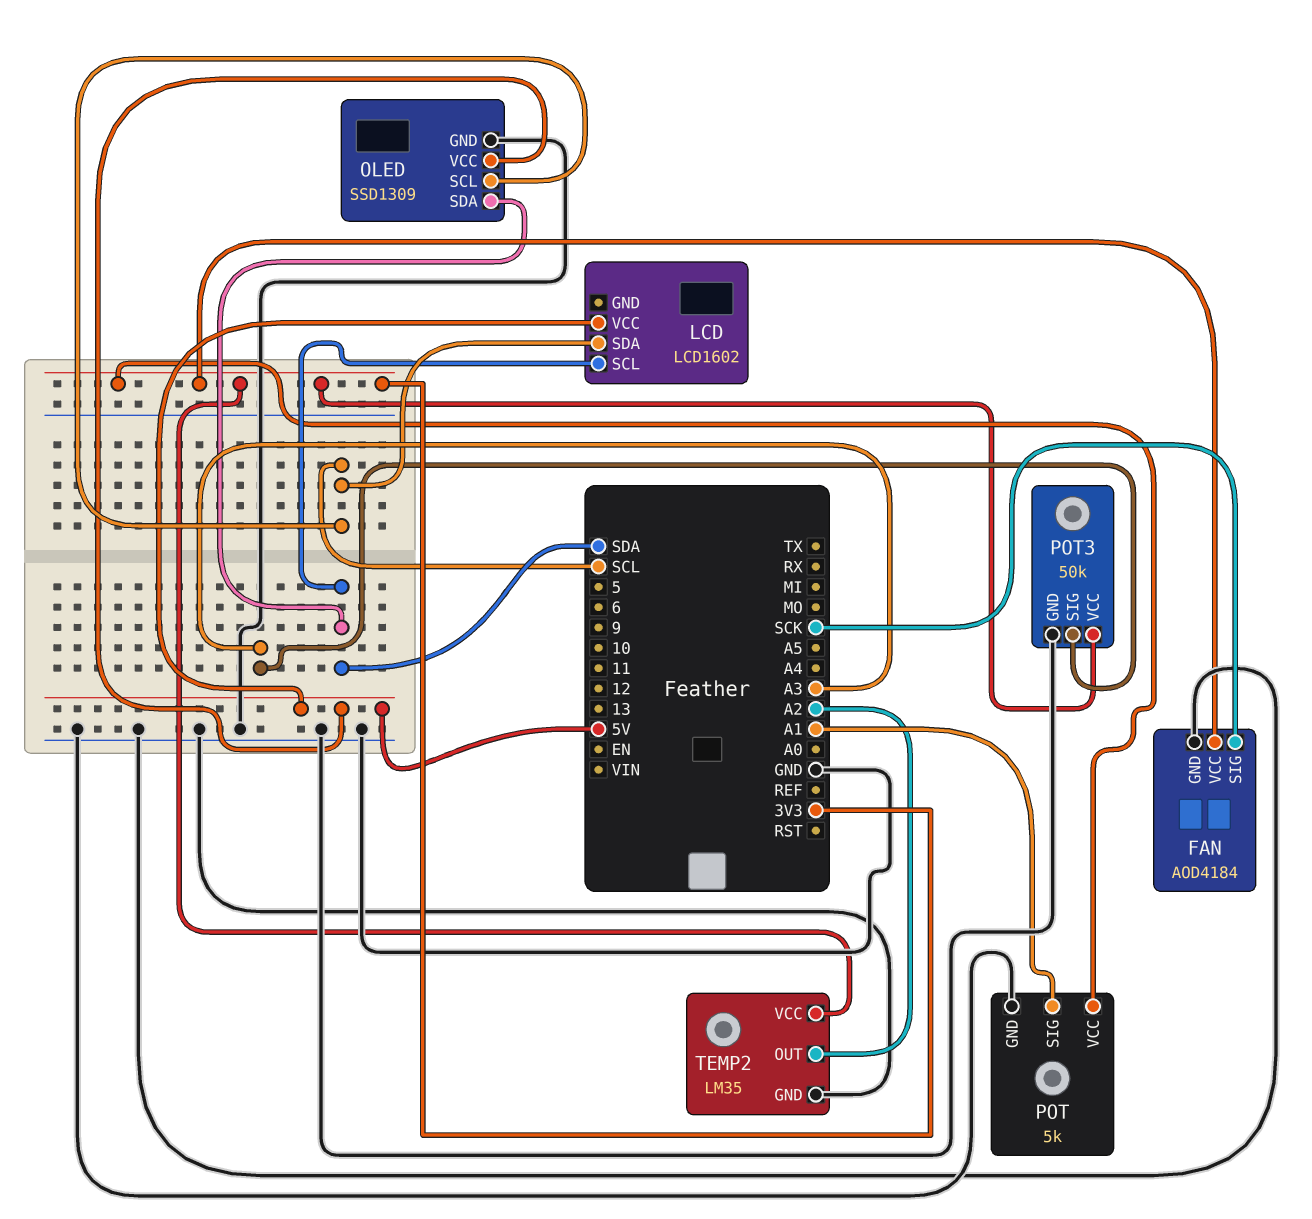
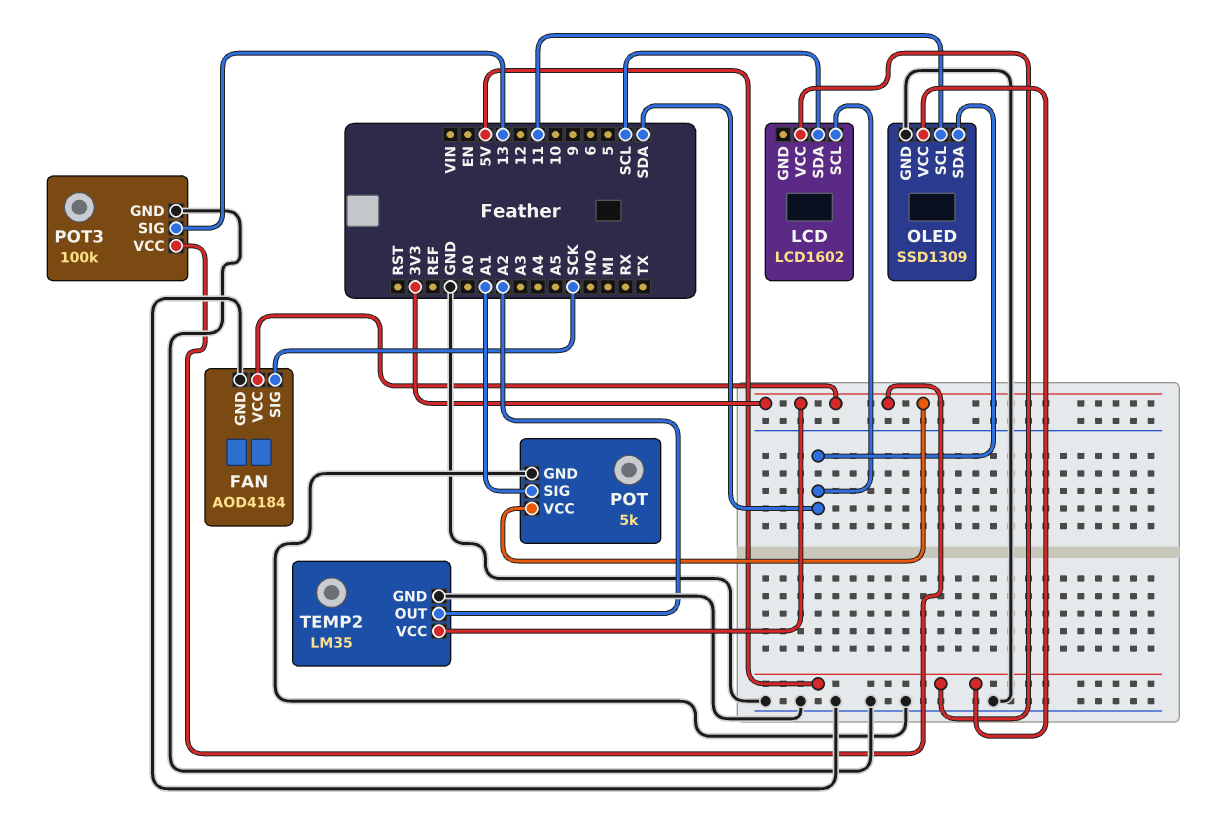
OLED pin SCL: SCL -> 11
POT3: 50k -> 100k
POT3 pin SIG: A3 -> 13

